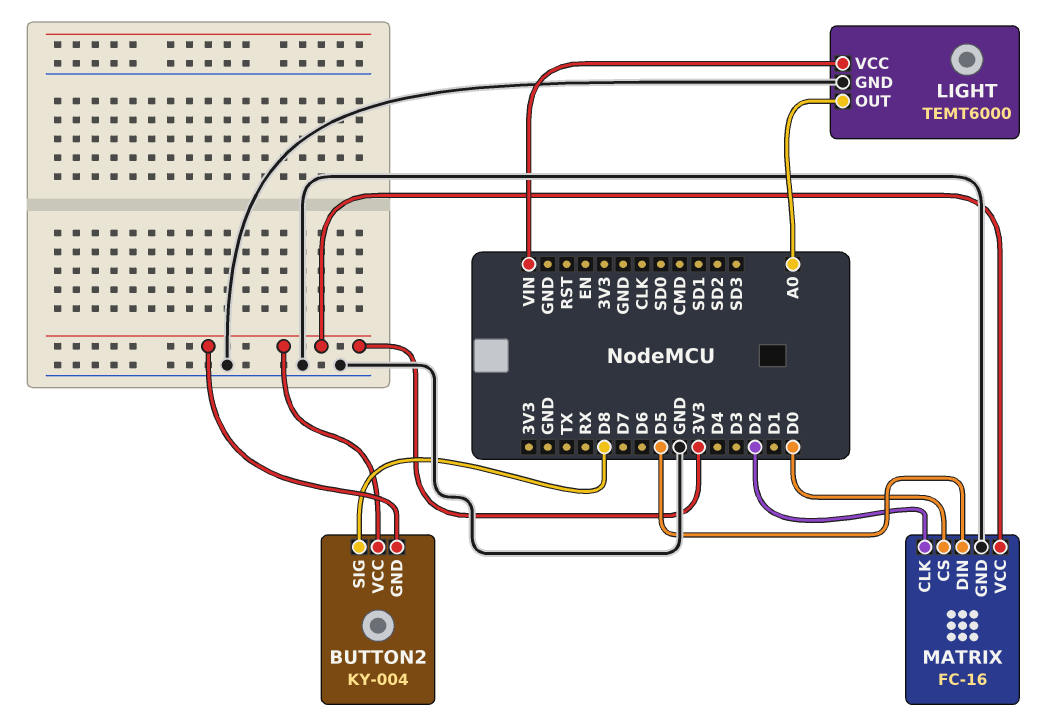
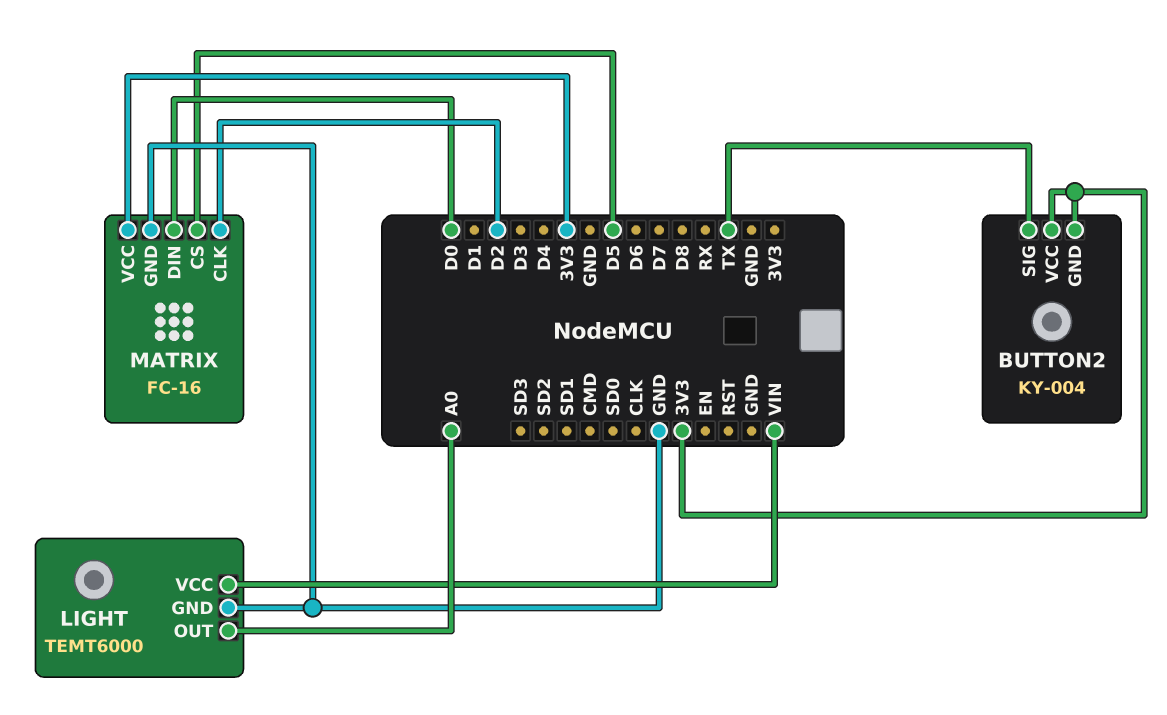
BUTTON2 pin SIG: D8 -> TX
MATRIX pin CS: D0 -> D5
MATRIX pin DIN: D5 -> D0

